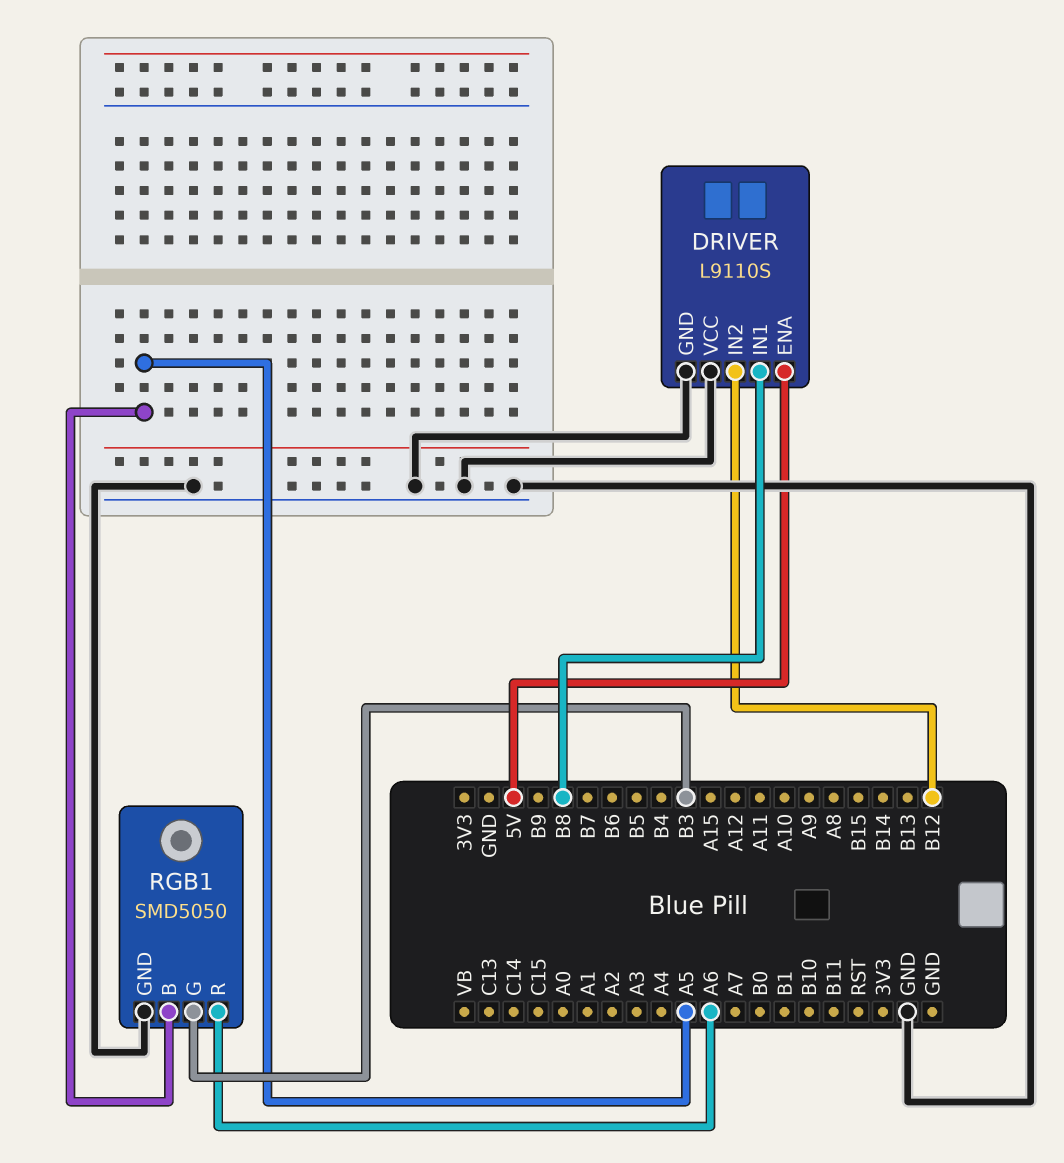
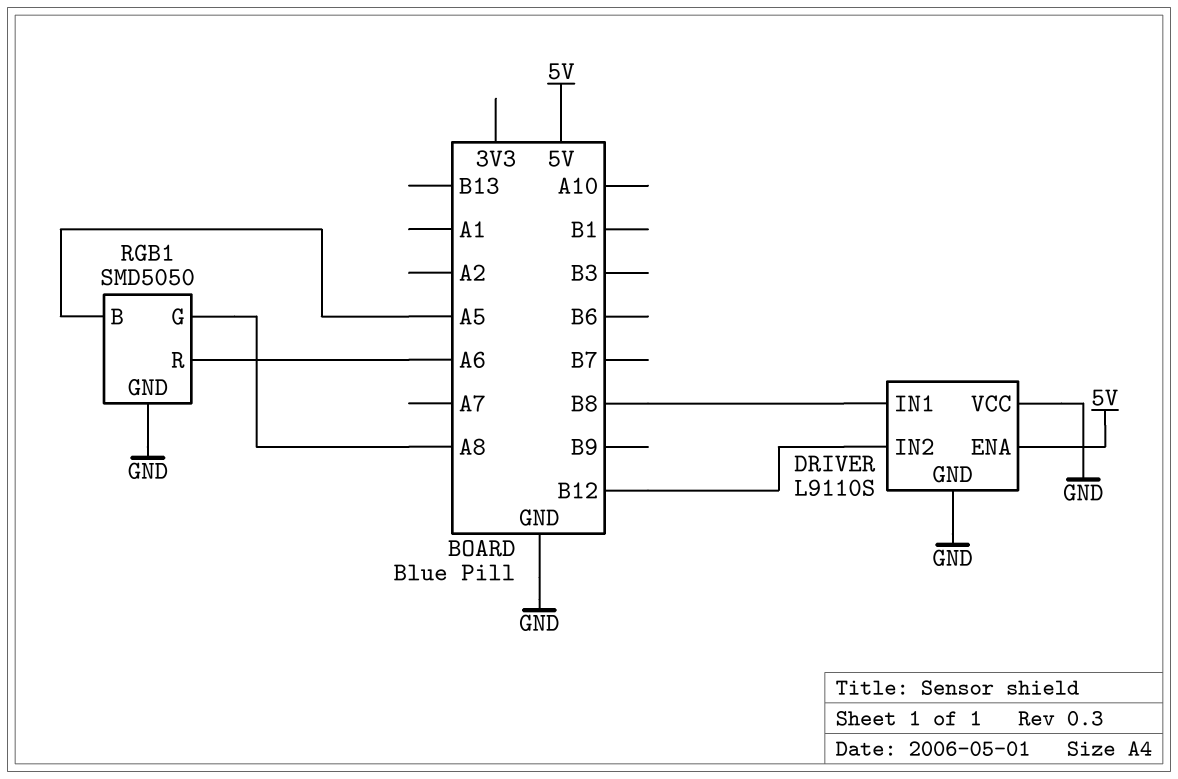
RGB1 pin G: B3 -> A8

